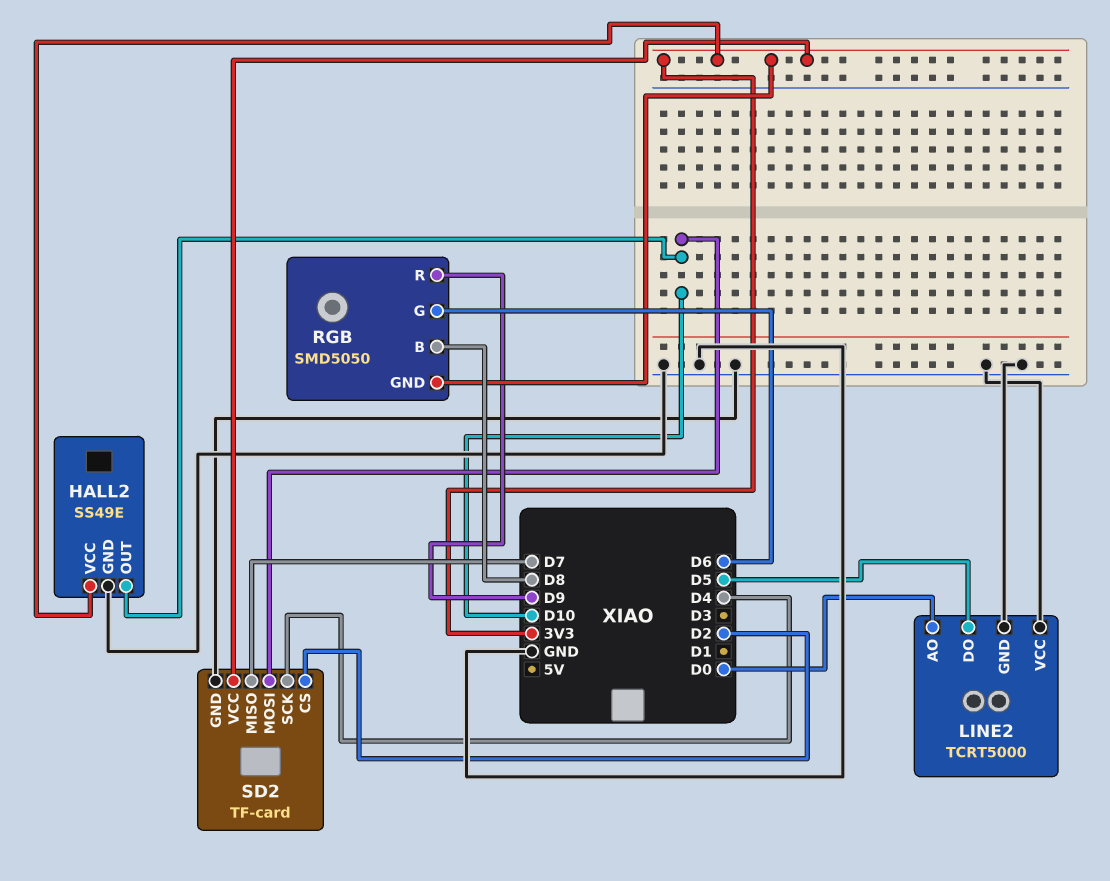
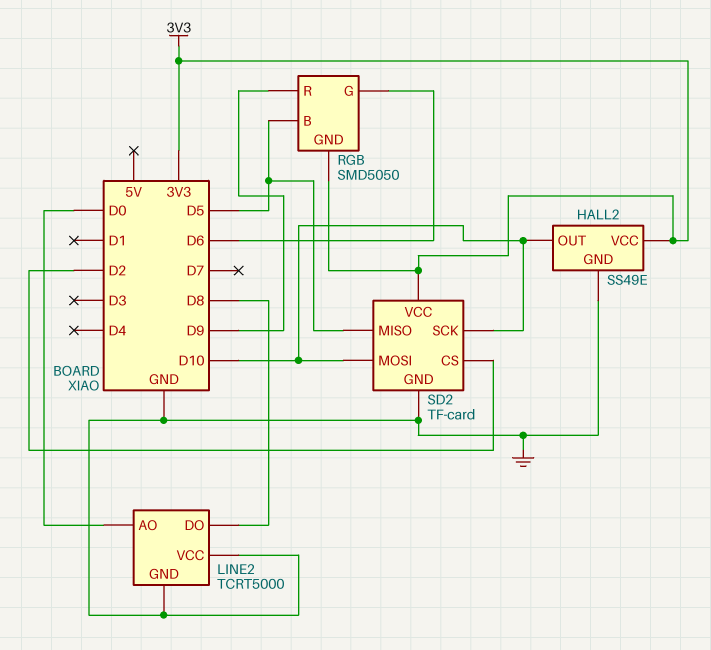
LINE2 pin DO: D5 -> D8
RGB pin B: D8 -> D5
SD2 pin MISO: D7 -> D5
SD2 pin SCK: D4 -> D10

